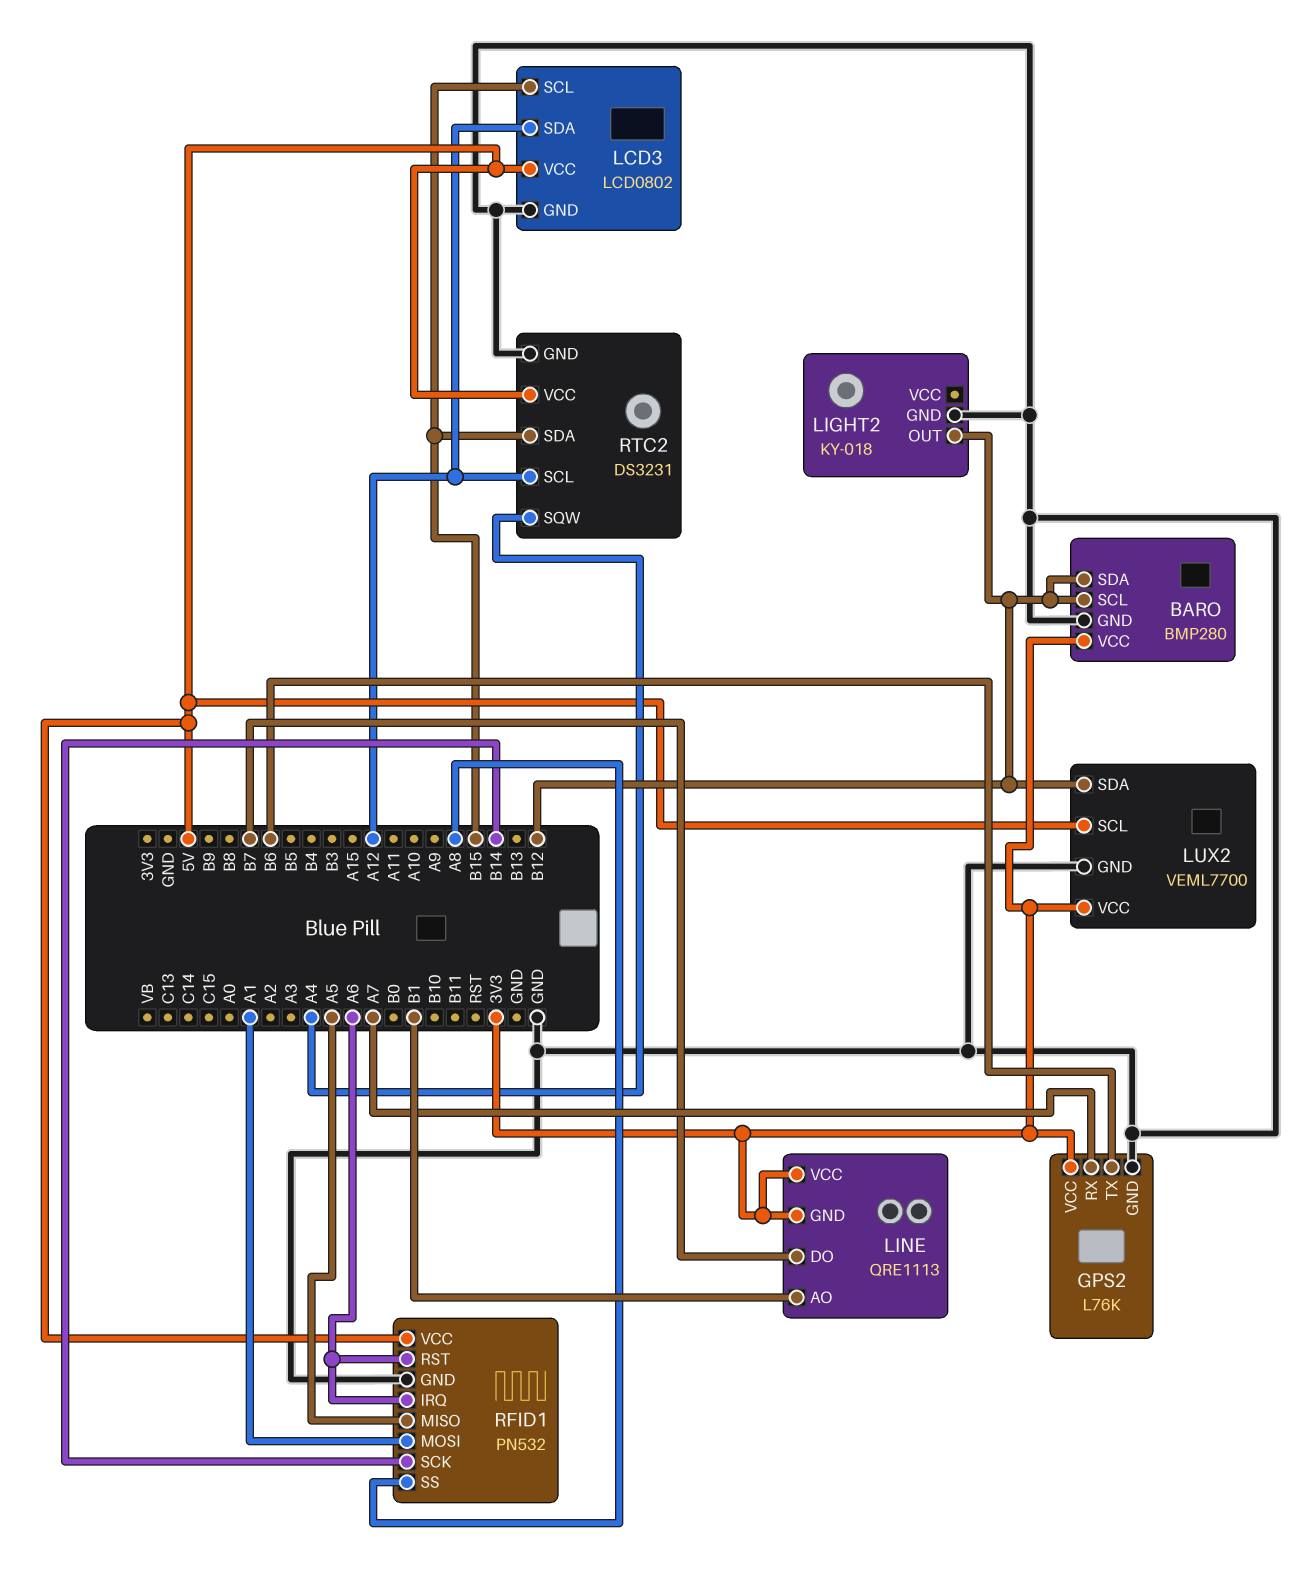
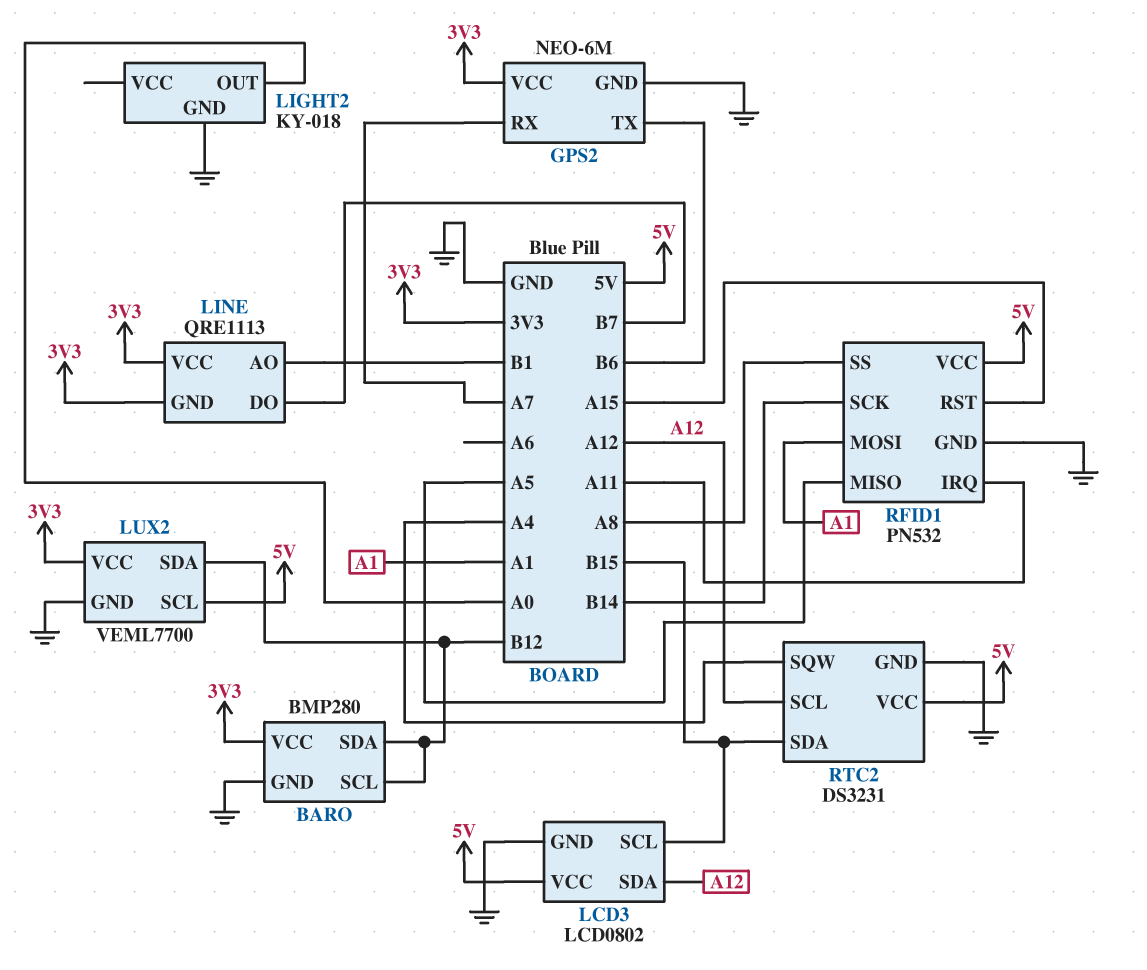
GPS2: L76K -> NEO-6M
LIGHT2 pin OUT: B12 -> A0
RFID1 pin IRQ: A6 -> A11
RFID1 pin RST: A6 -> A15

